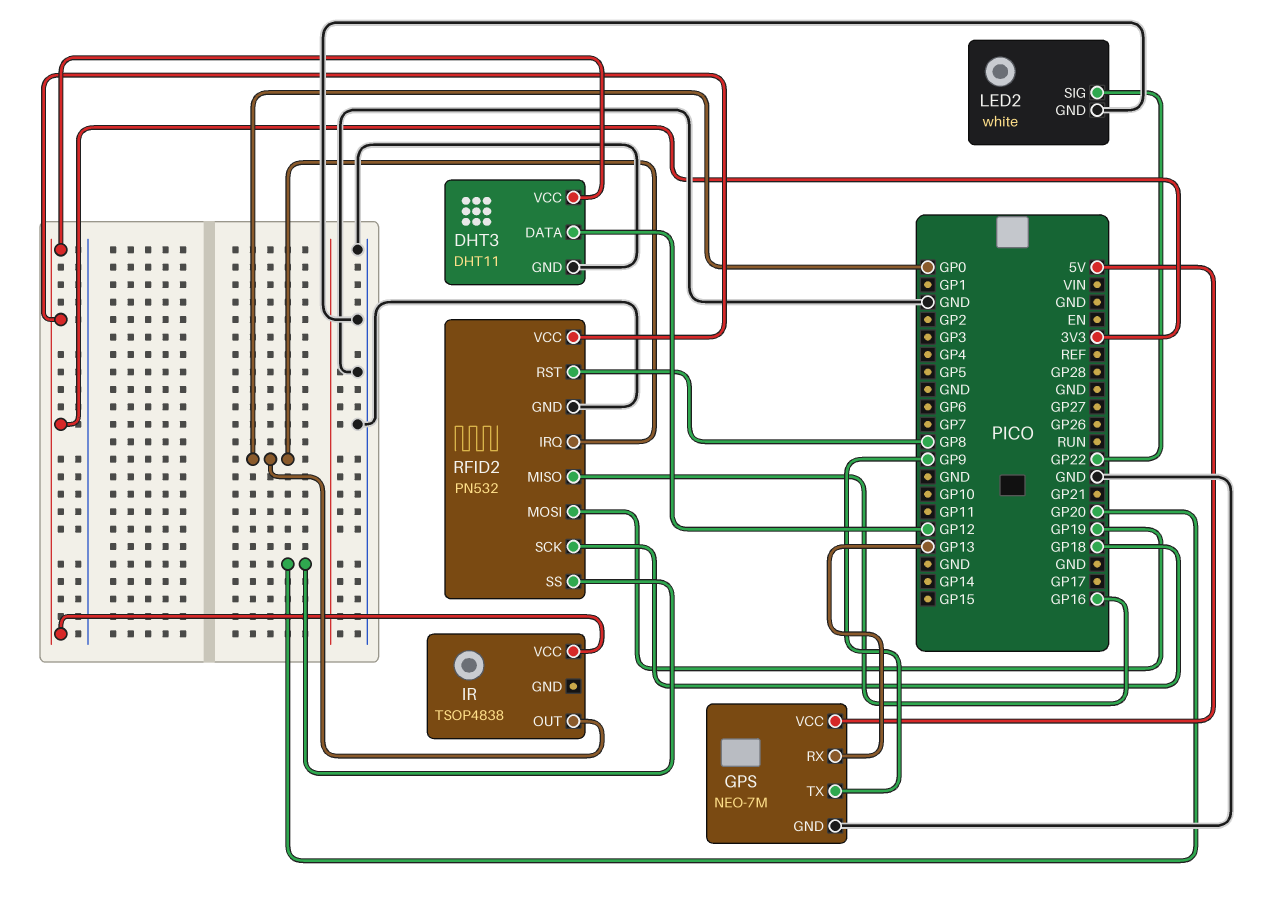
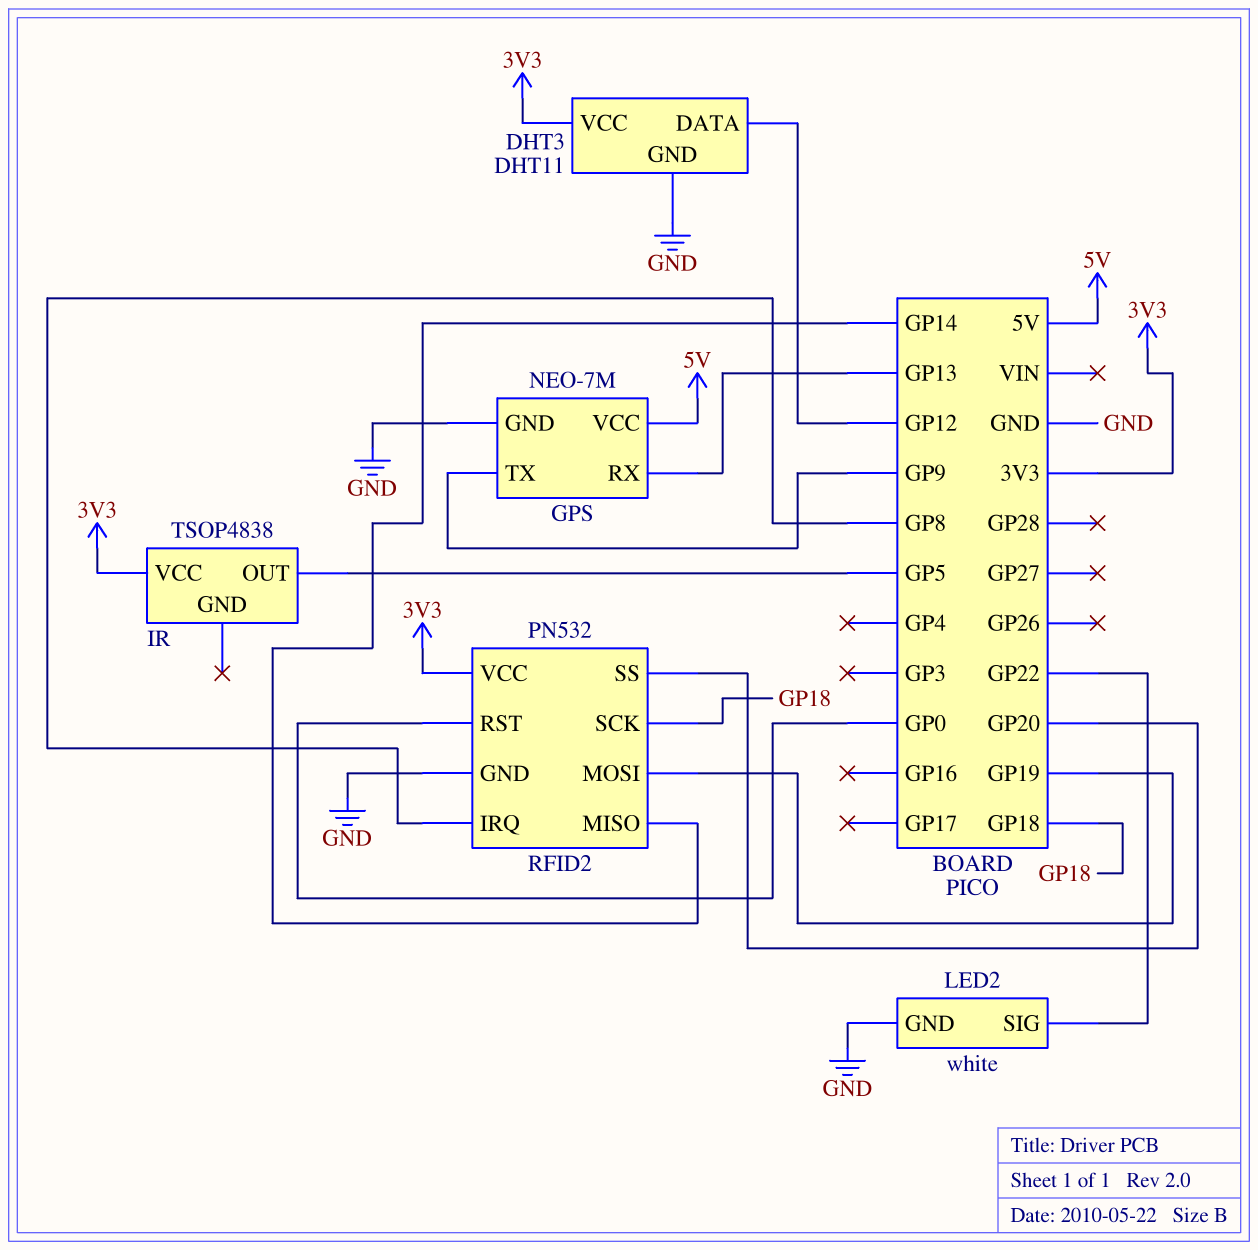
IR pin OUT: GP0 -> GP5
RFID2 pin IRQ: GP0 -> GP8
RFID2 pin MISO: GP16 -> GP14
RFID2 pin RST: GP8 -> GP0

